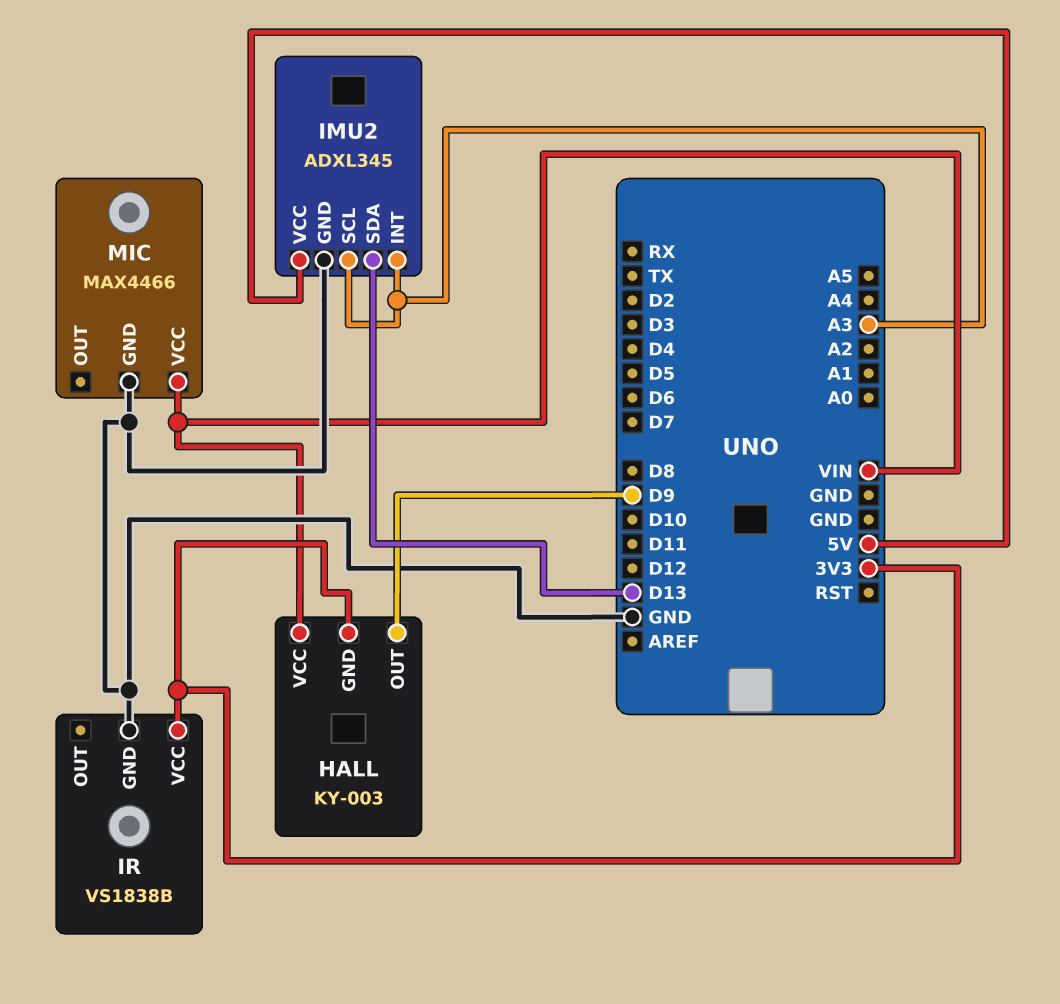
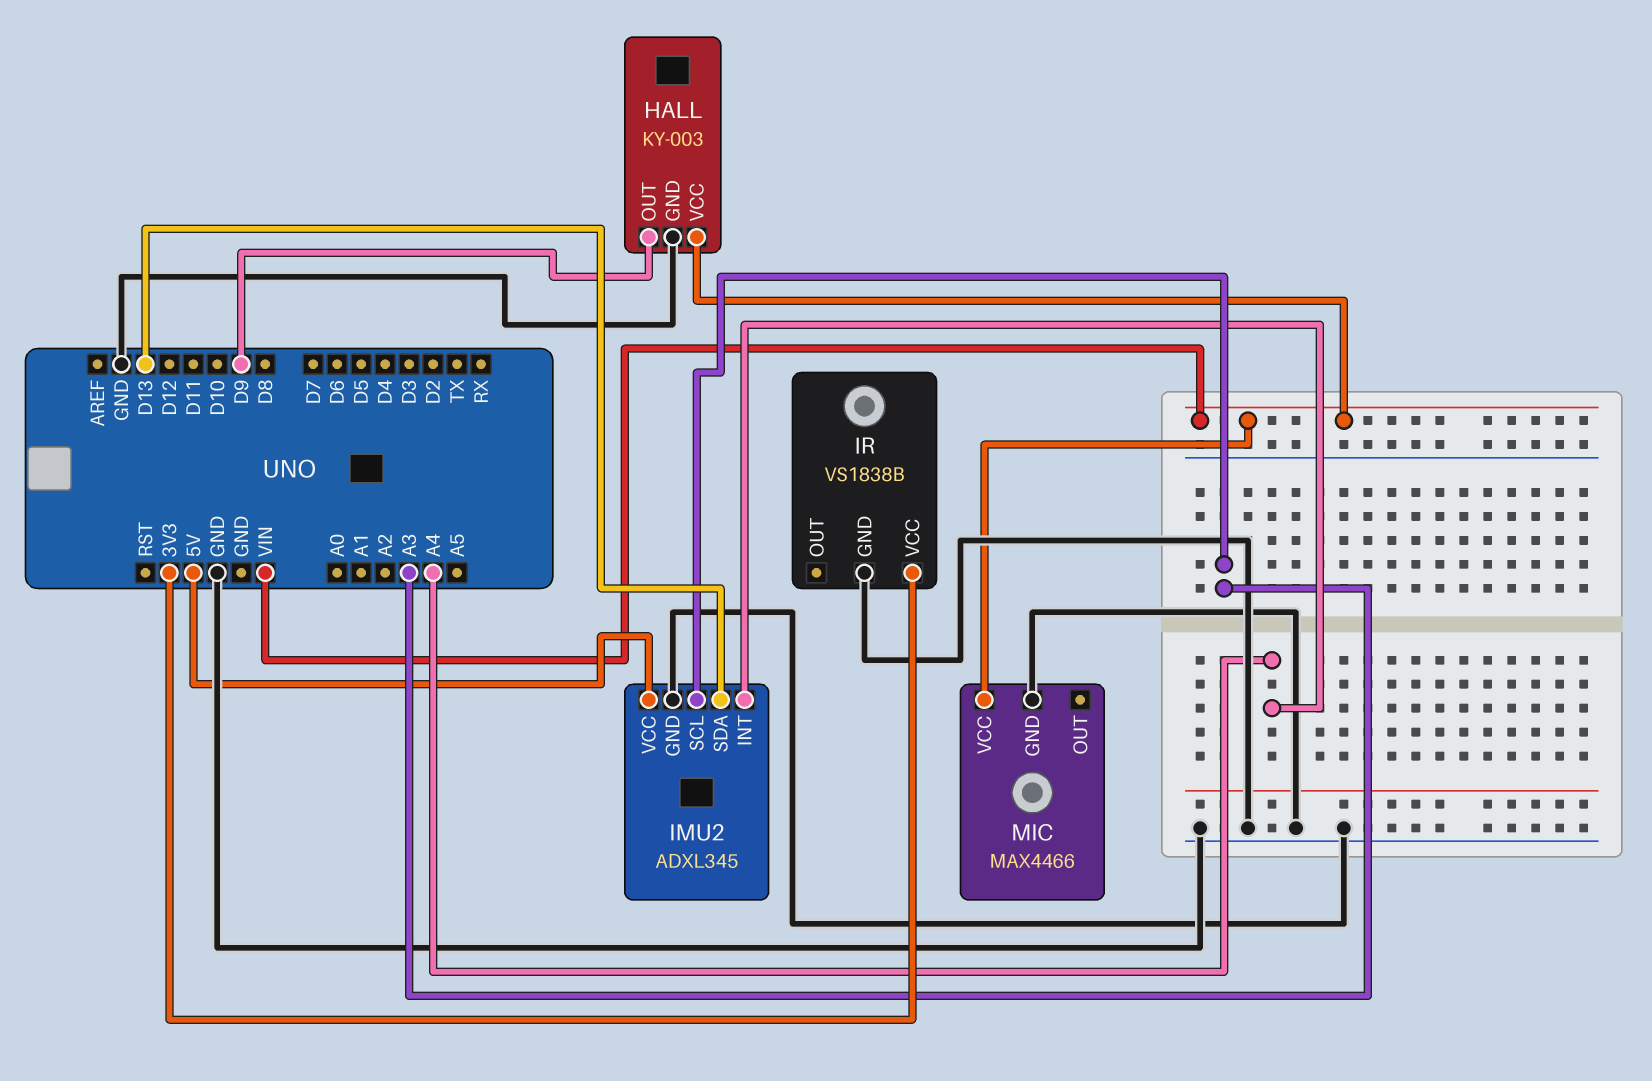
HALL pin GND: 3V3 -> GND
IMU2 pin INT: A3 -> A4

